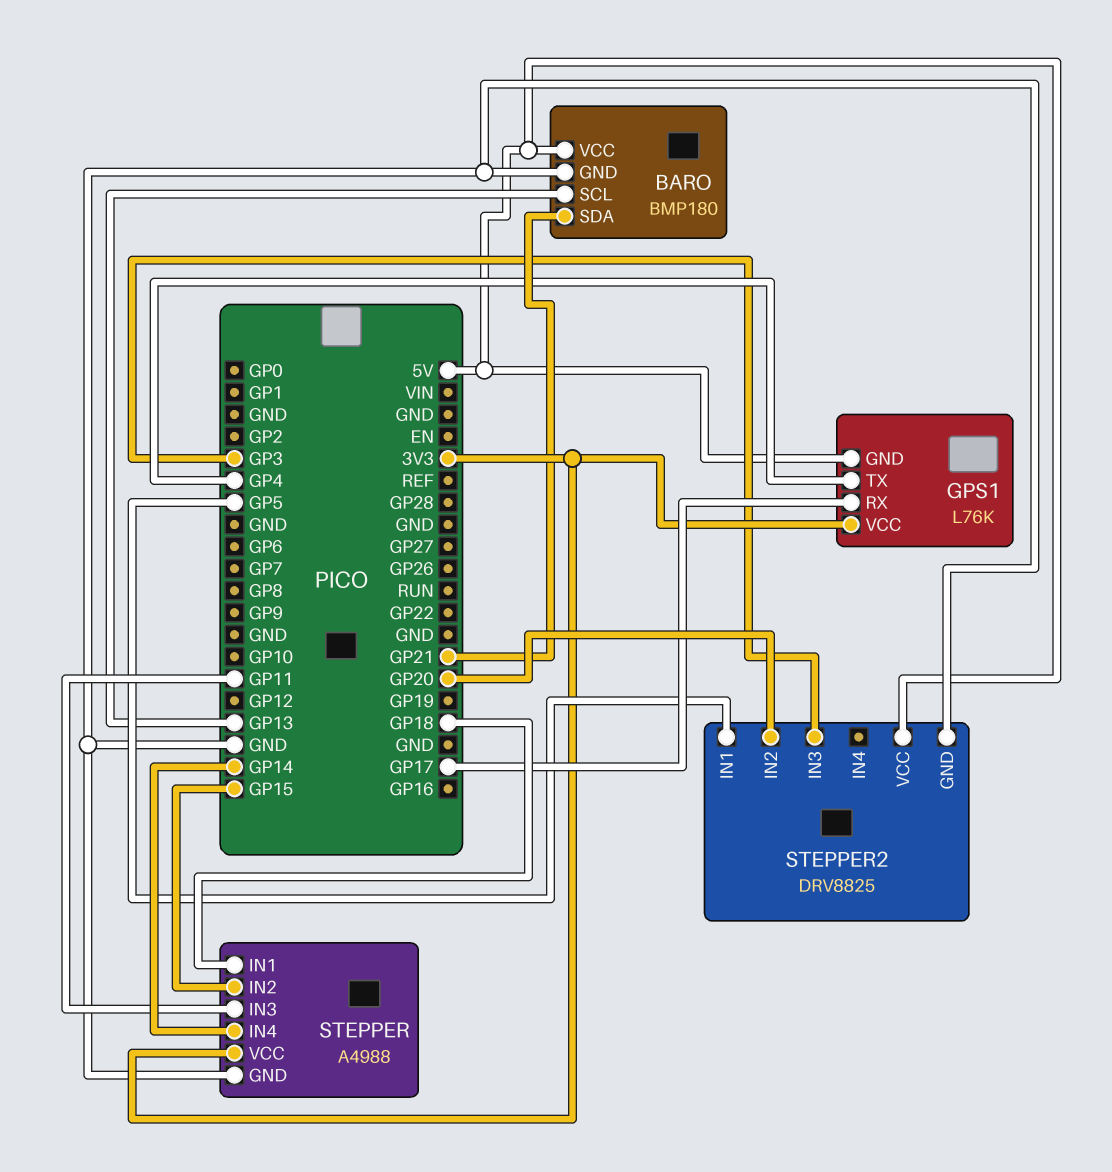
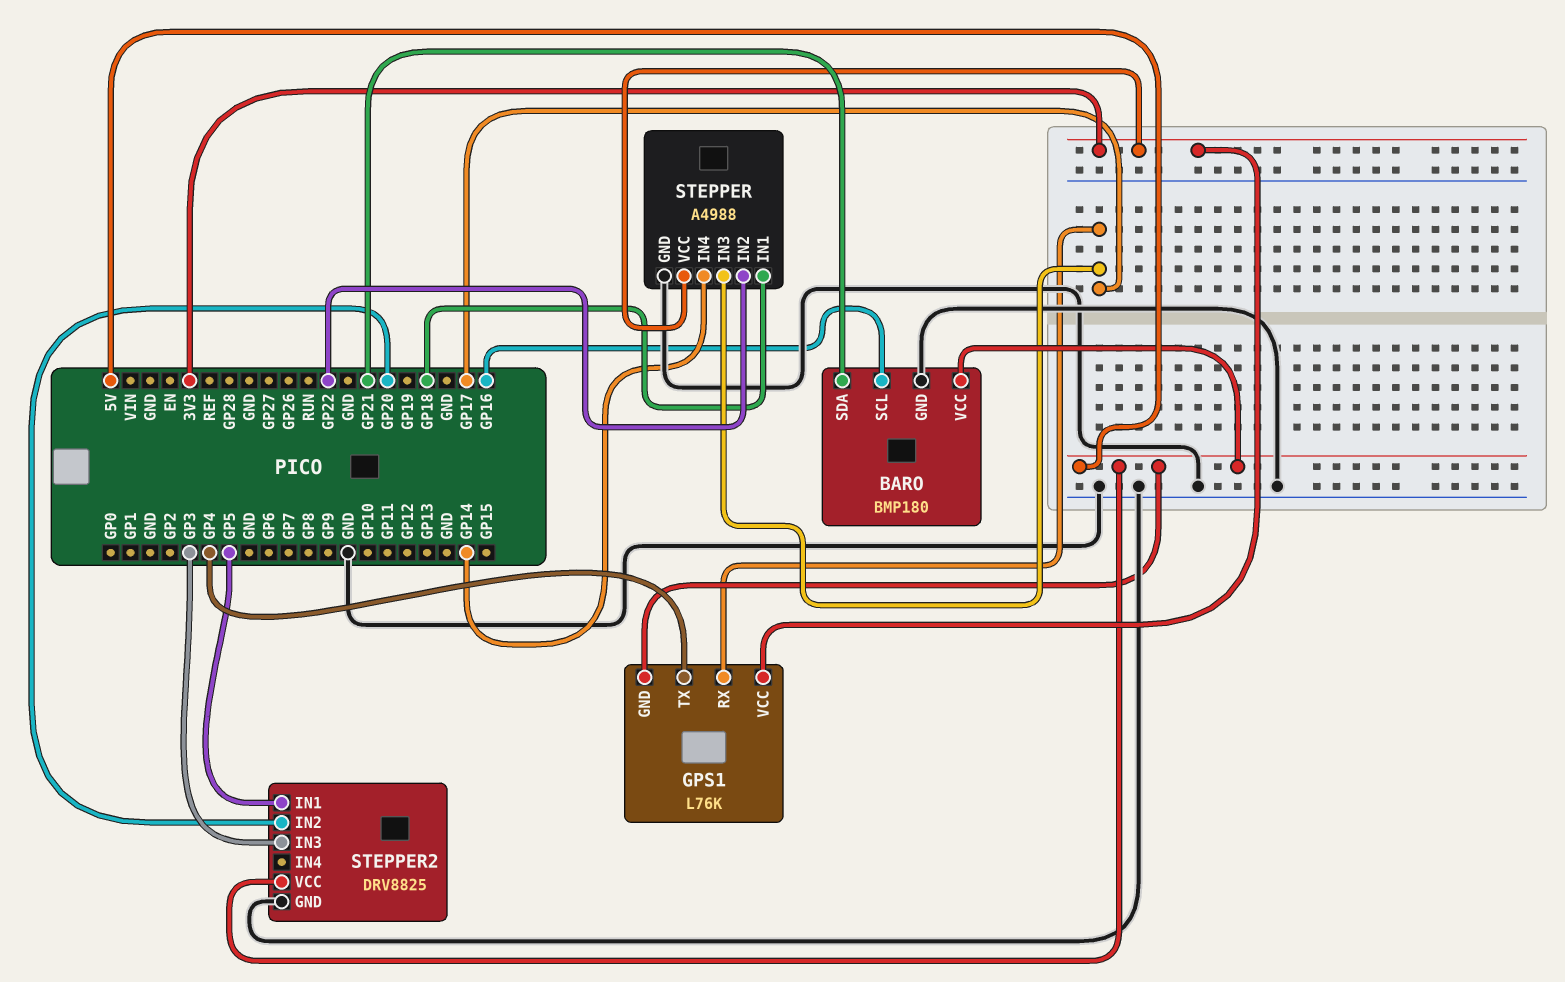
BARO pin SCL: GP13 -> GP16
STEPPER pin IN2: GP15 -> GP22
STEPPER pin IN3: GP11 -> GP17

